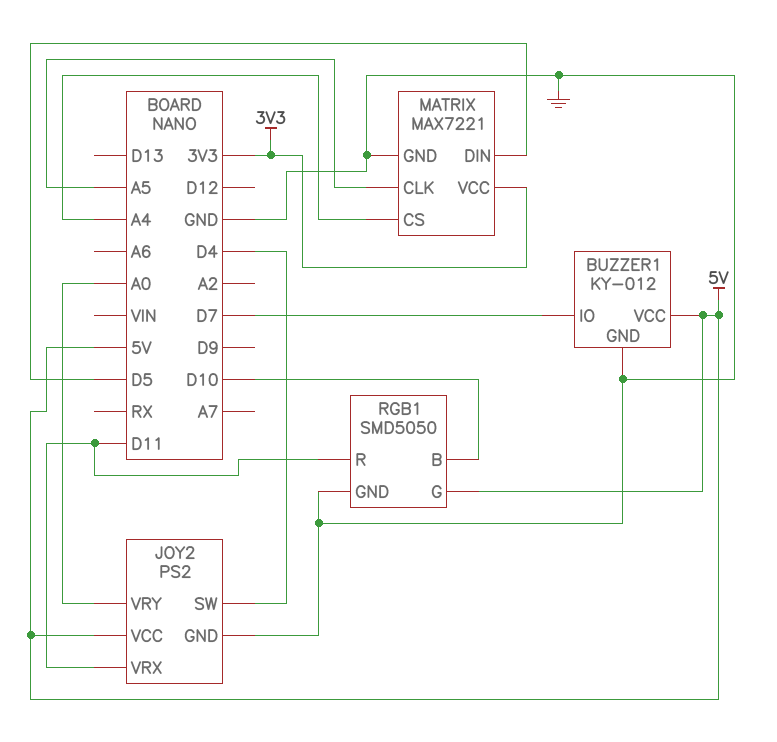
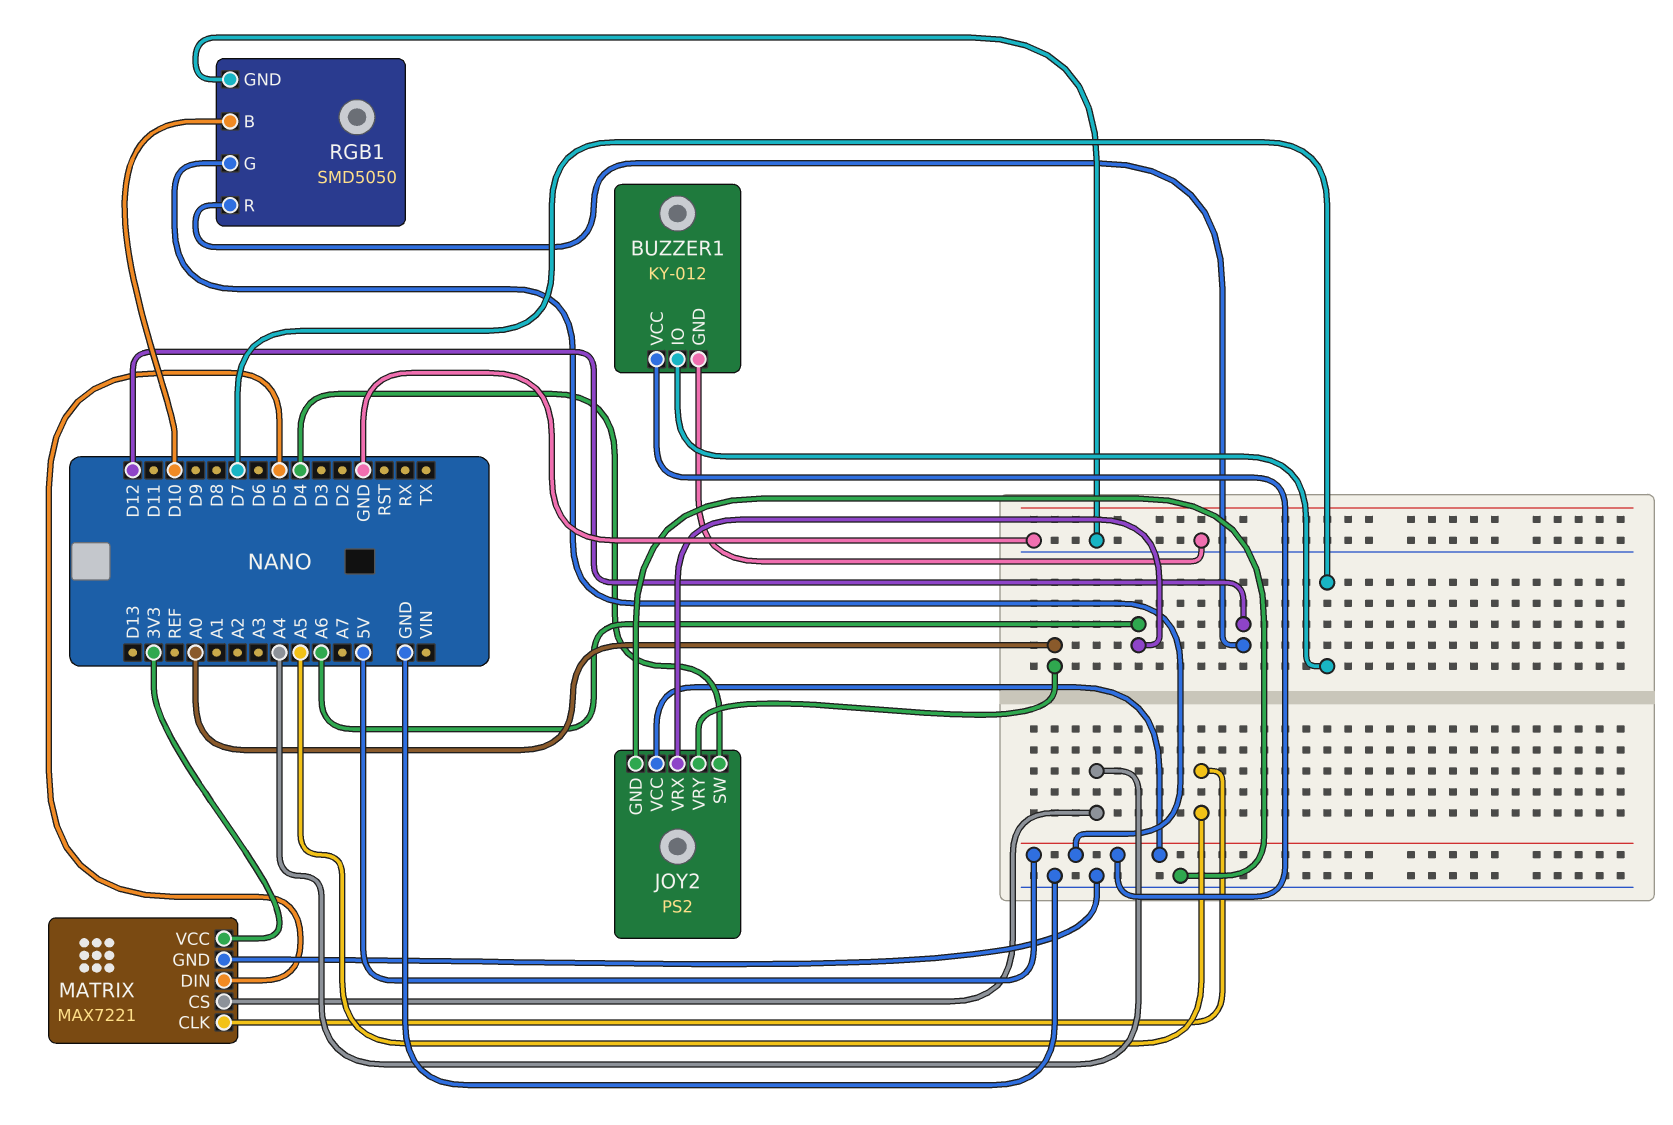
JOY2 pin VRX: D11 -> A6
RGB1 pin R: D11 -> D12

